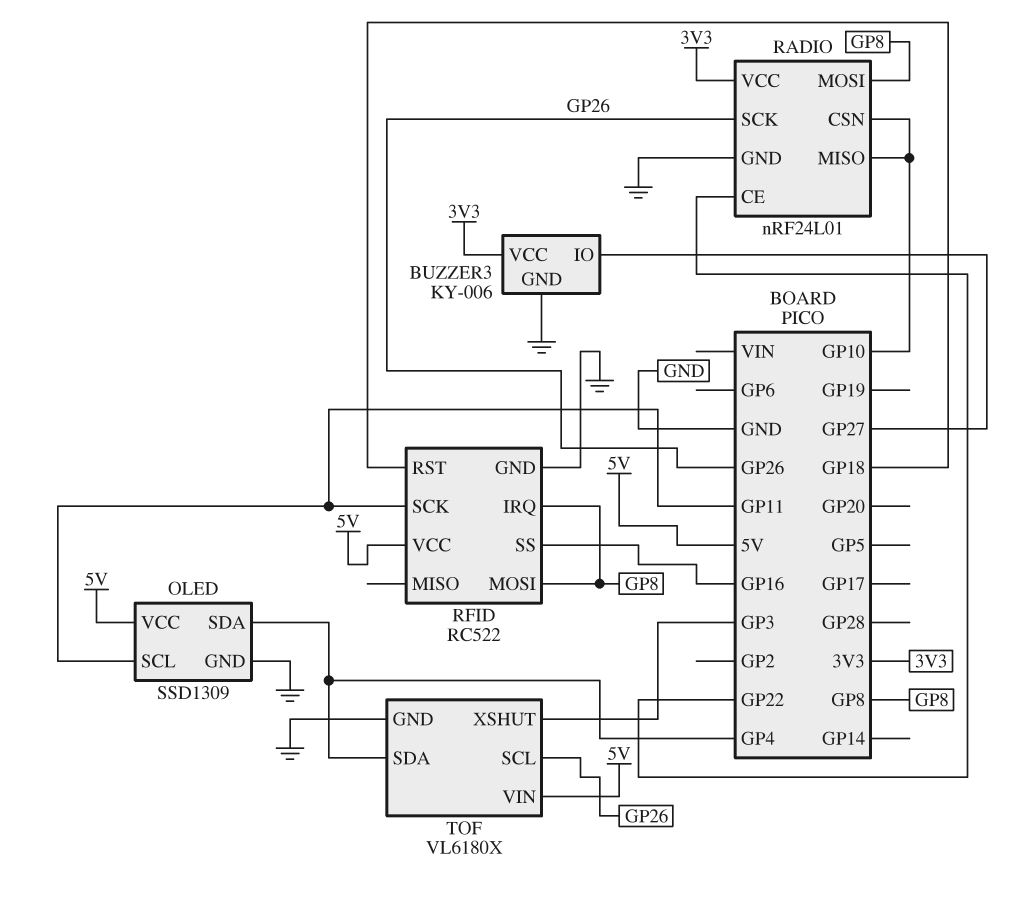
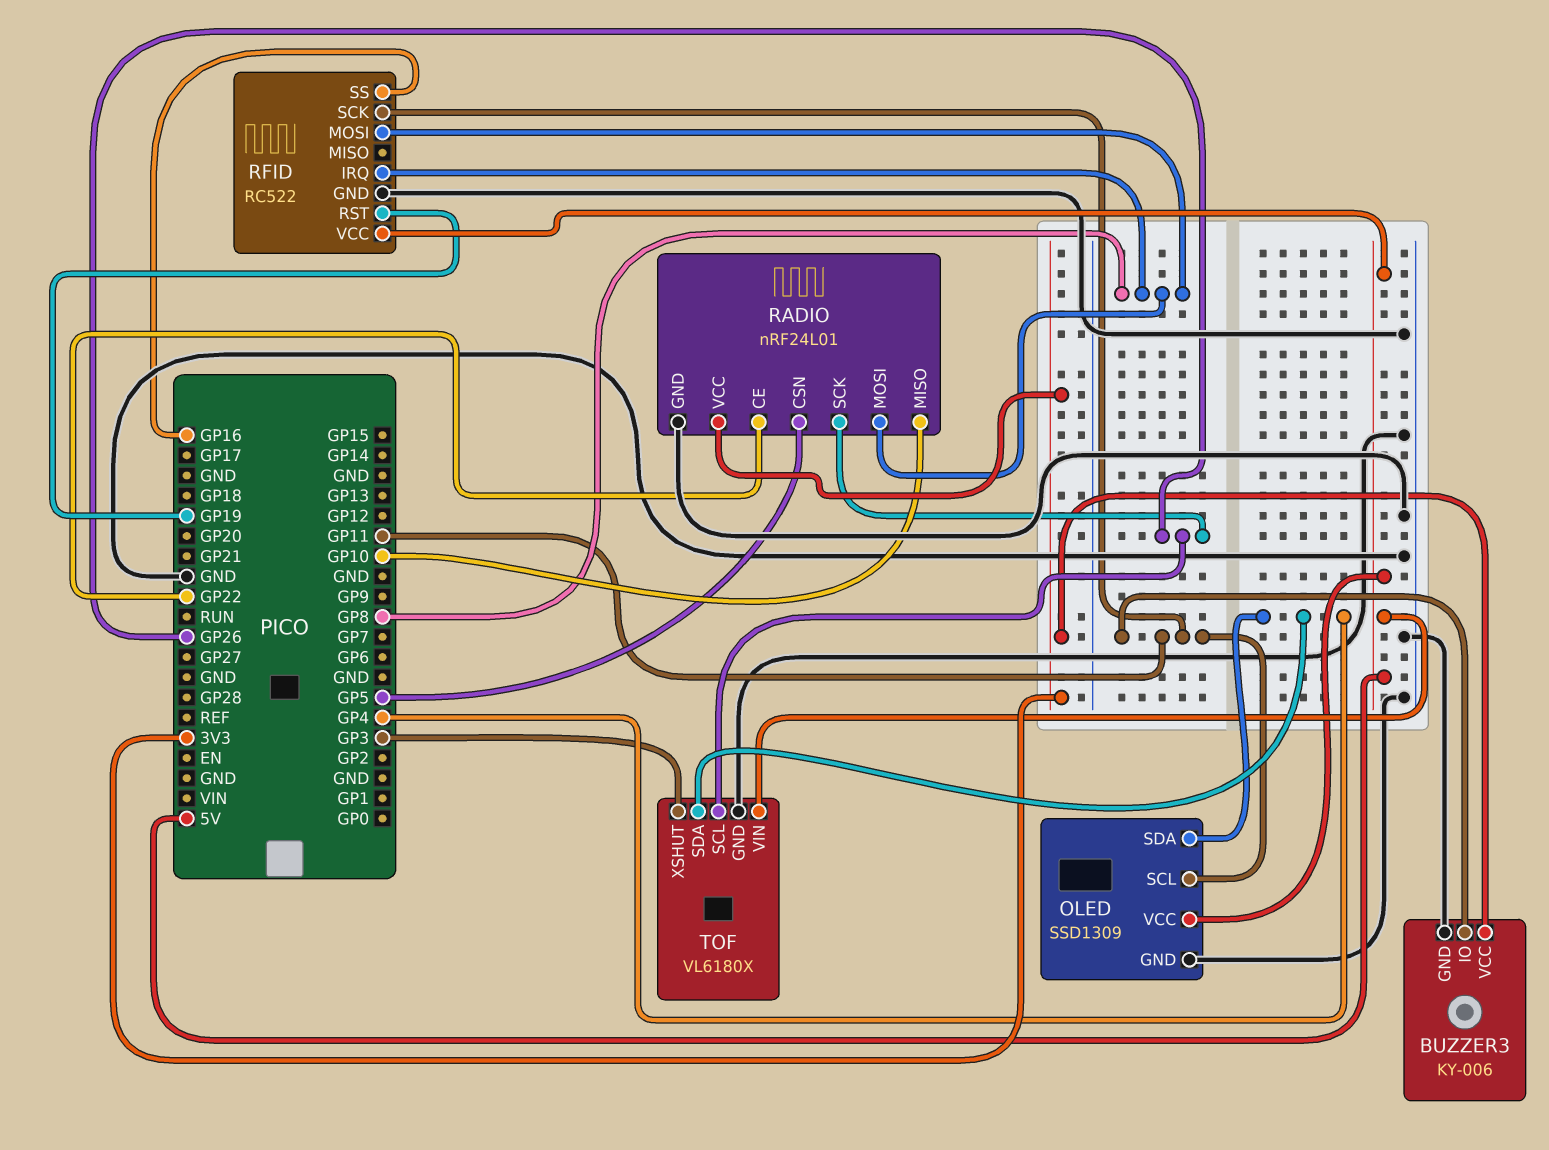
BUZZER3 pin IO: GP27 -> GP11
RADIO pin CSN: GP10 -> GP5
RFID pin RST: GP18 -> GP19

